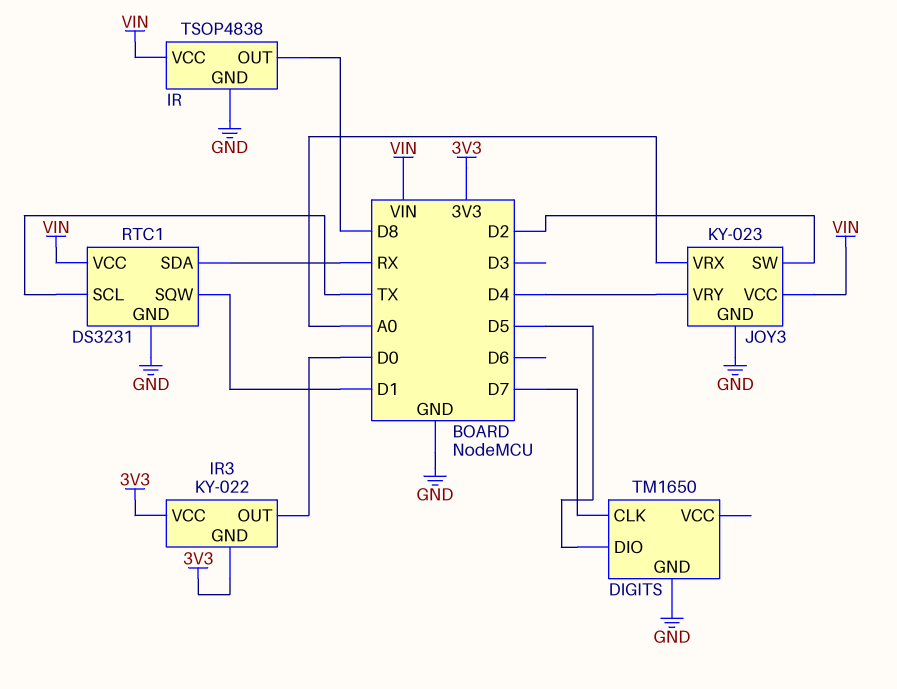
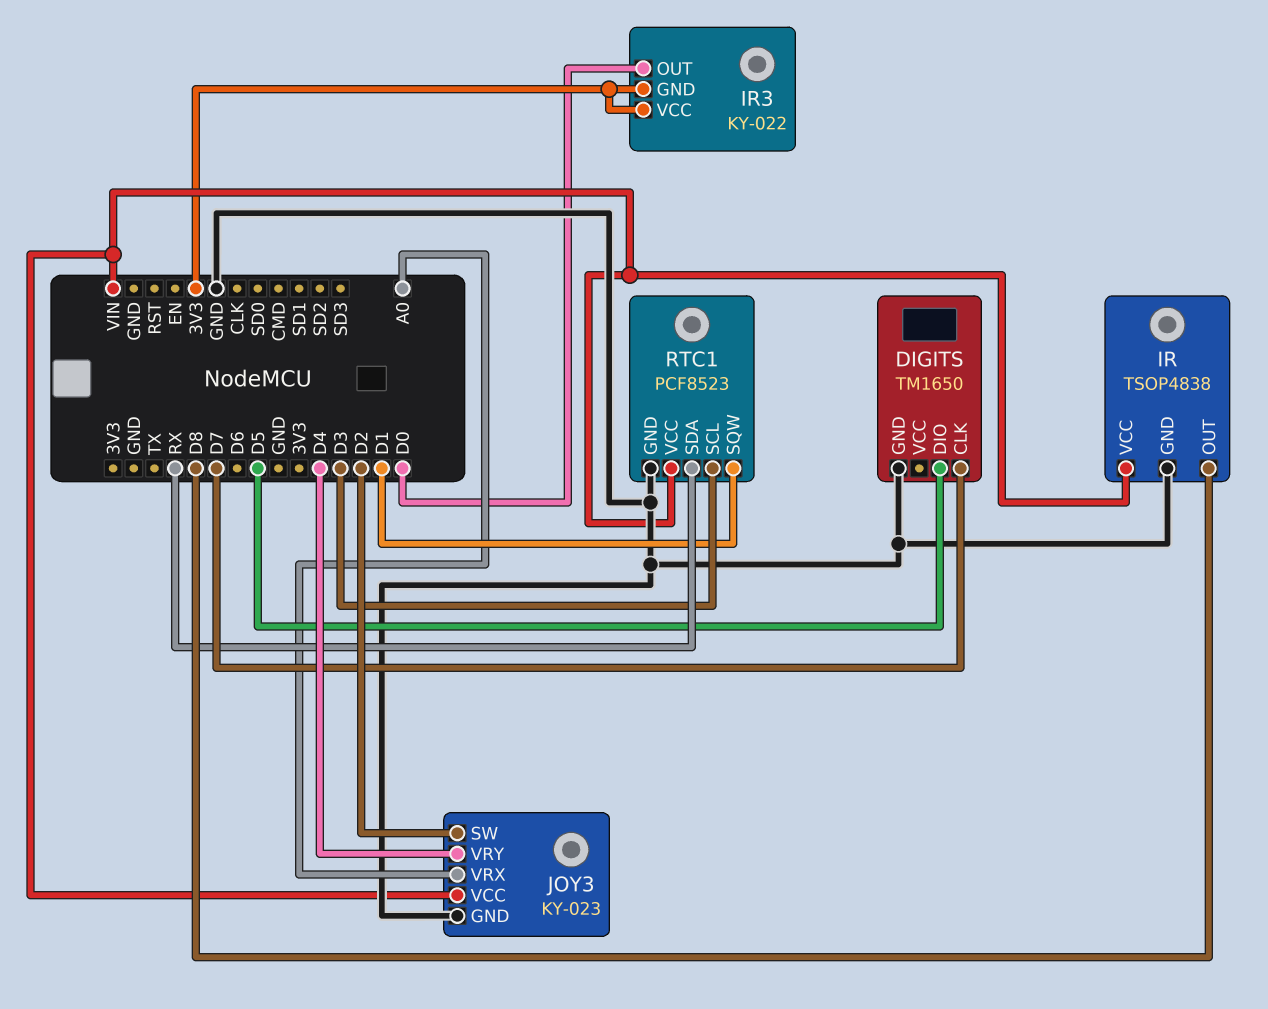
RTC1: DS3231 -> PCF8523
RTC1 pin SCL: TX -> D3

